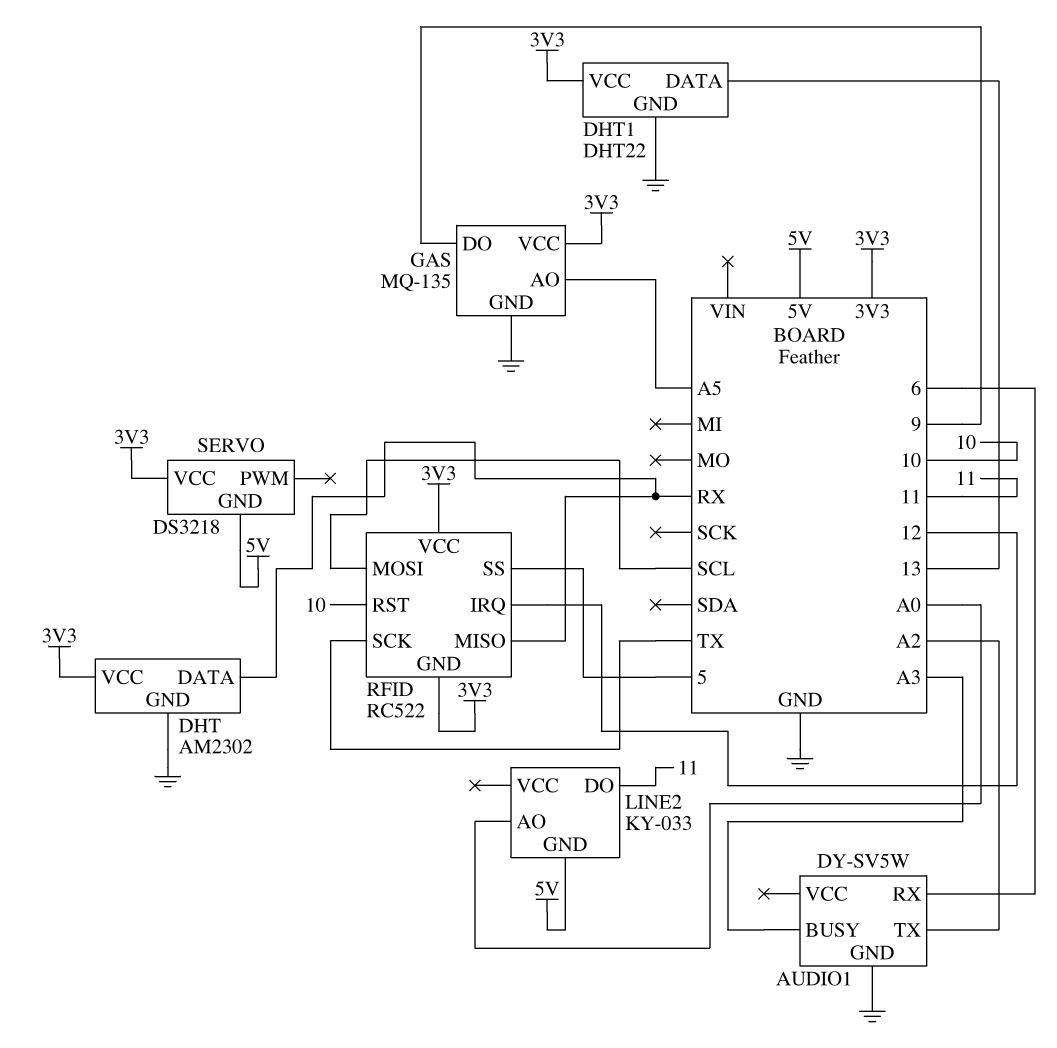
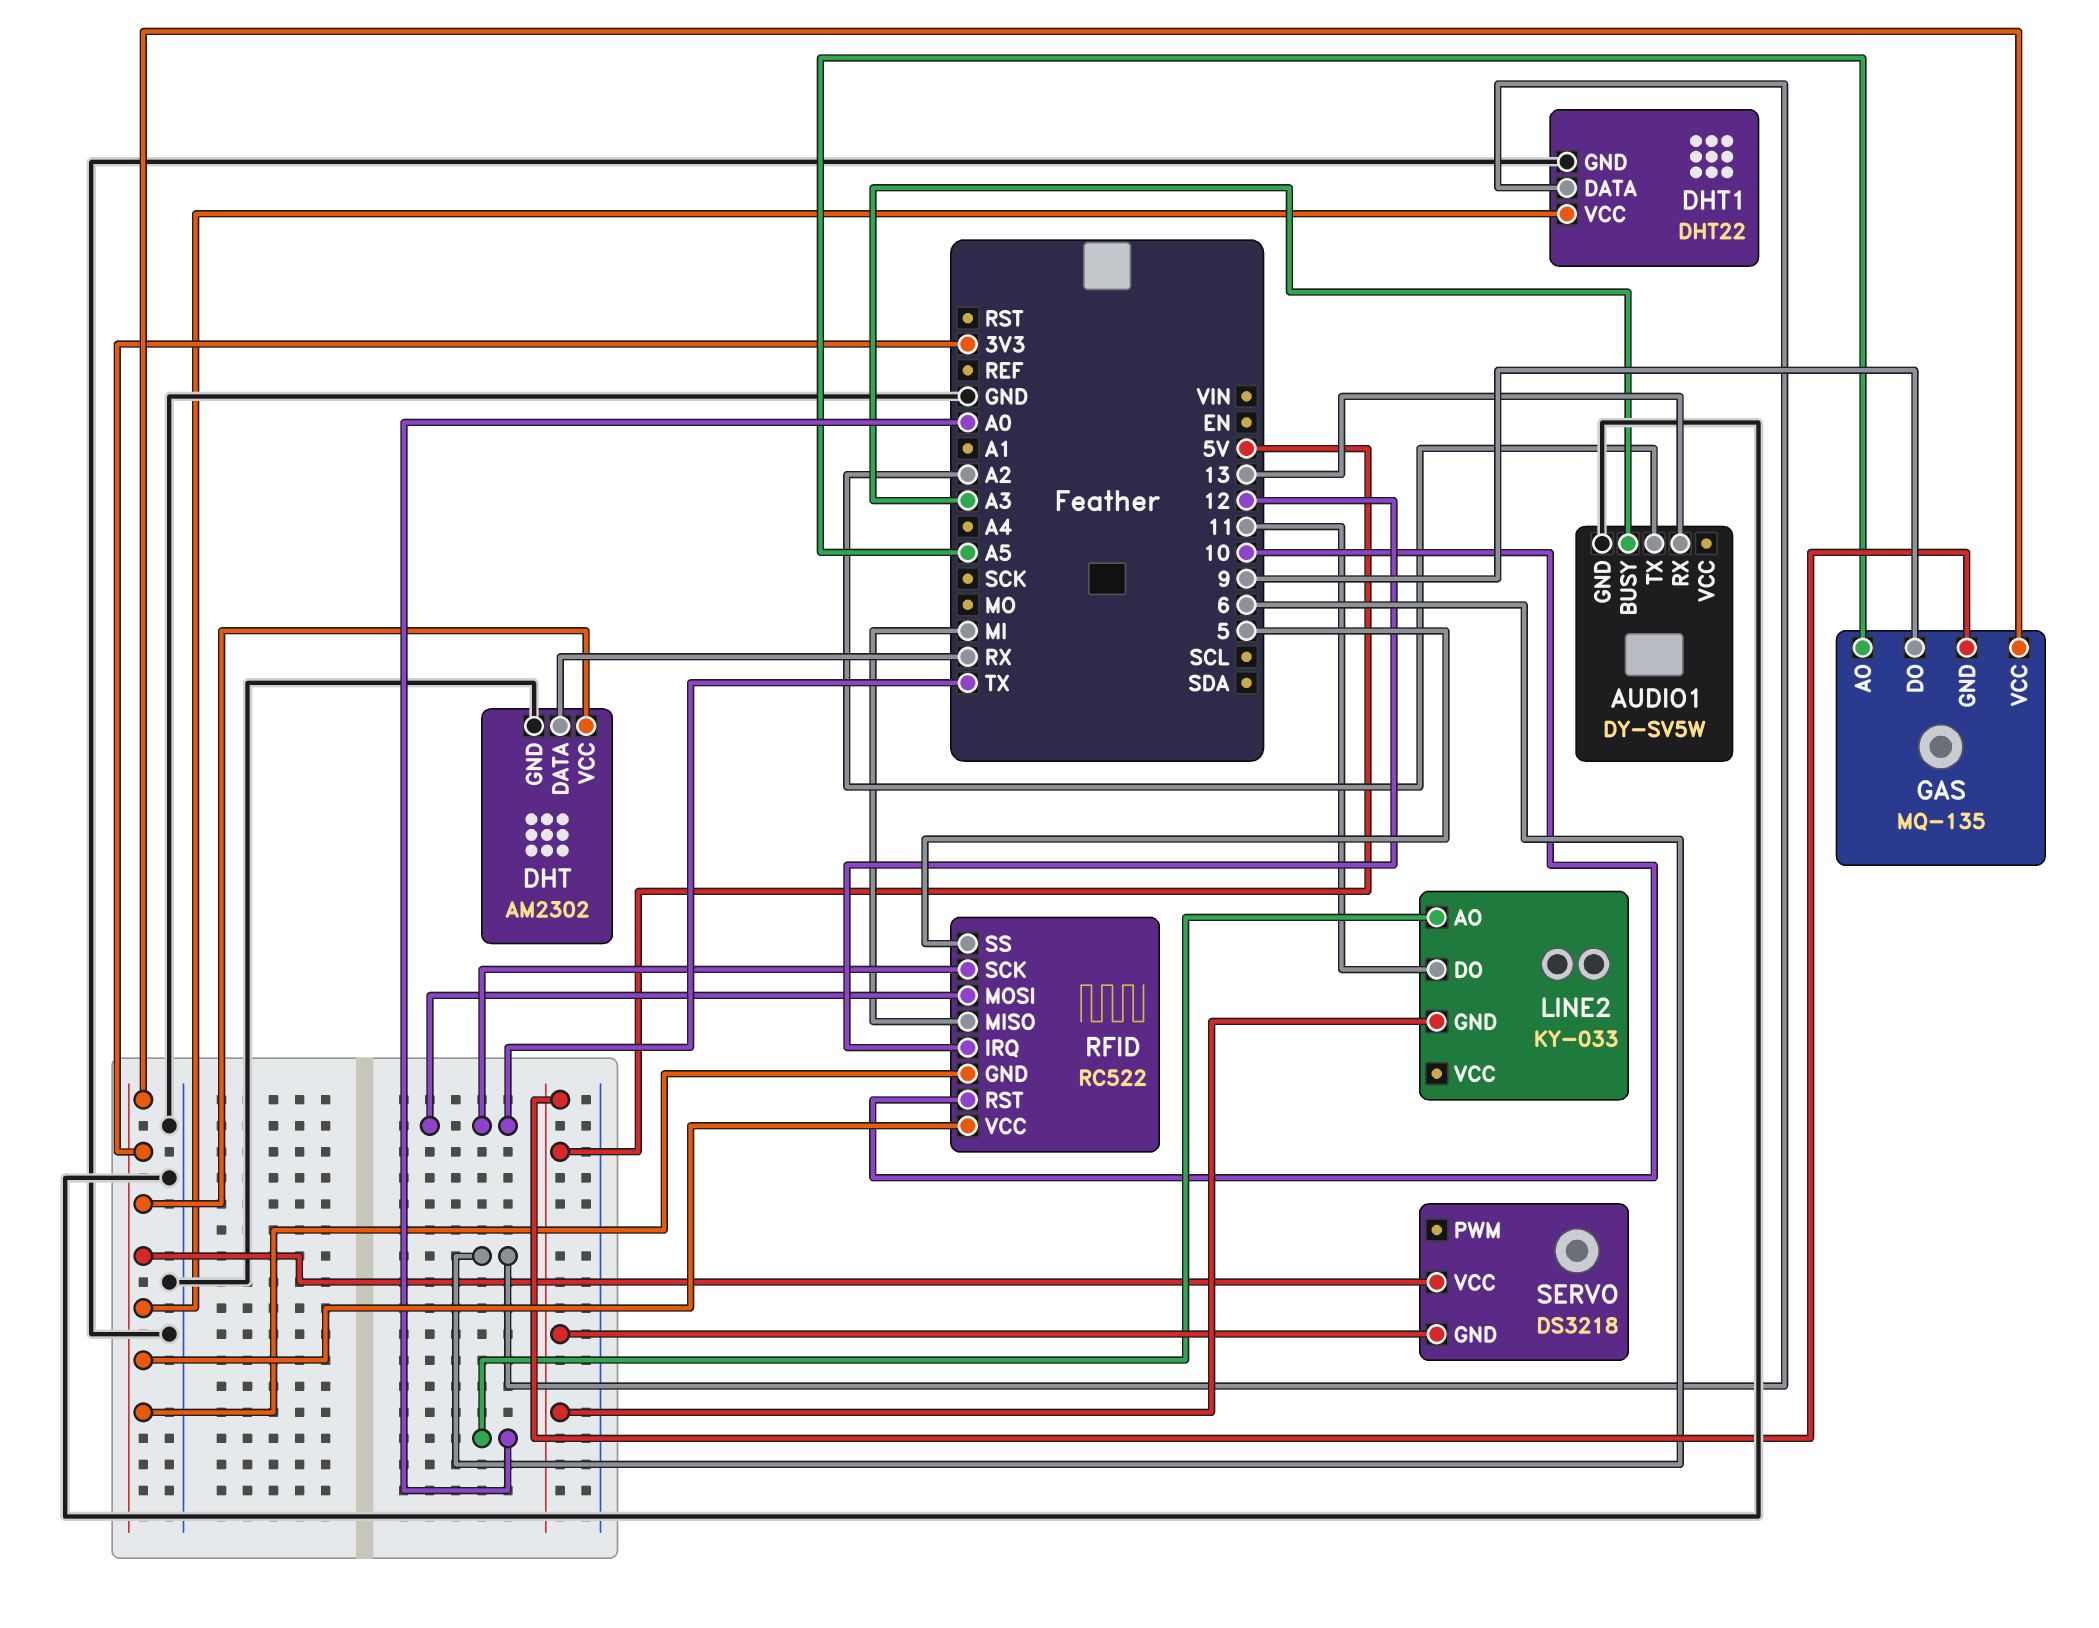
AUDIO1 pin RX: 6 -> 13
DHT1 pin DATA: 13 -> 6
GAS pin GND: GND -> 5V
RFID pin MISO: RX -> MI
RFID pin MOSI: SCL -> TX

